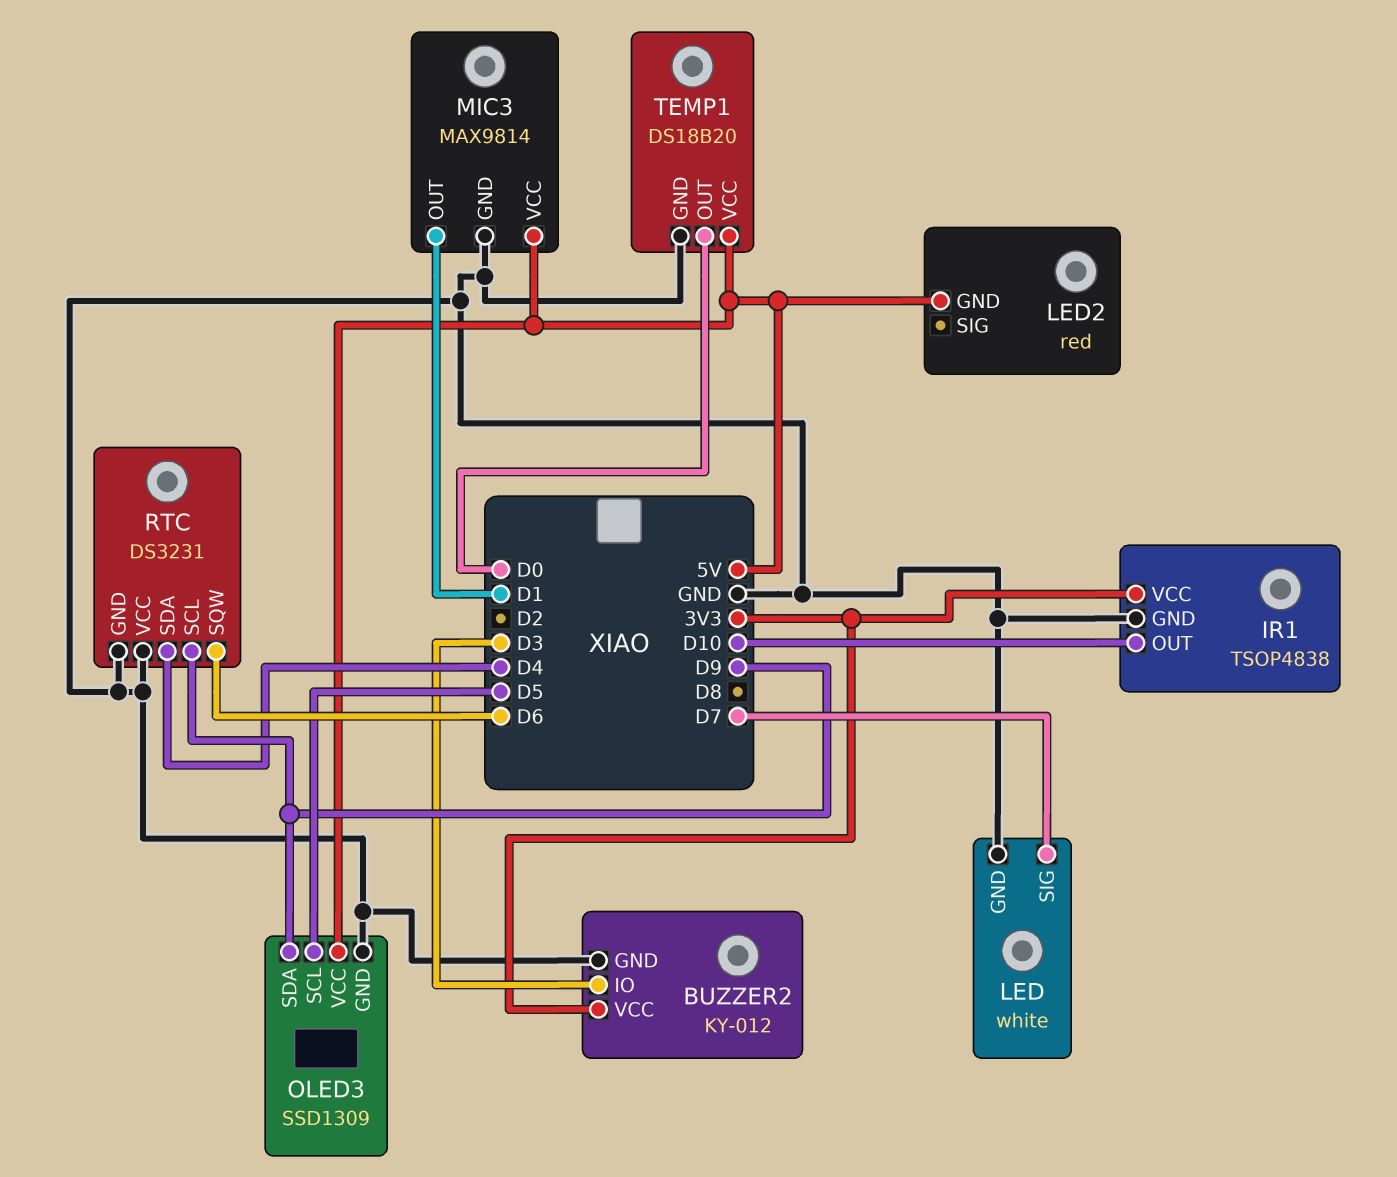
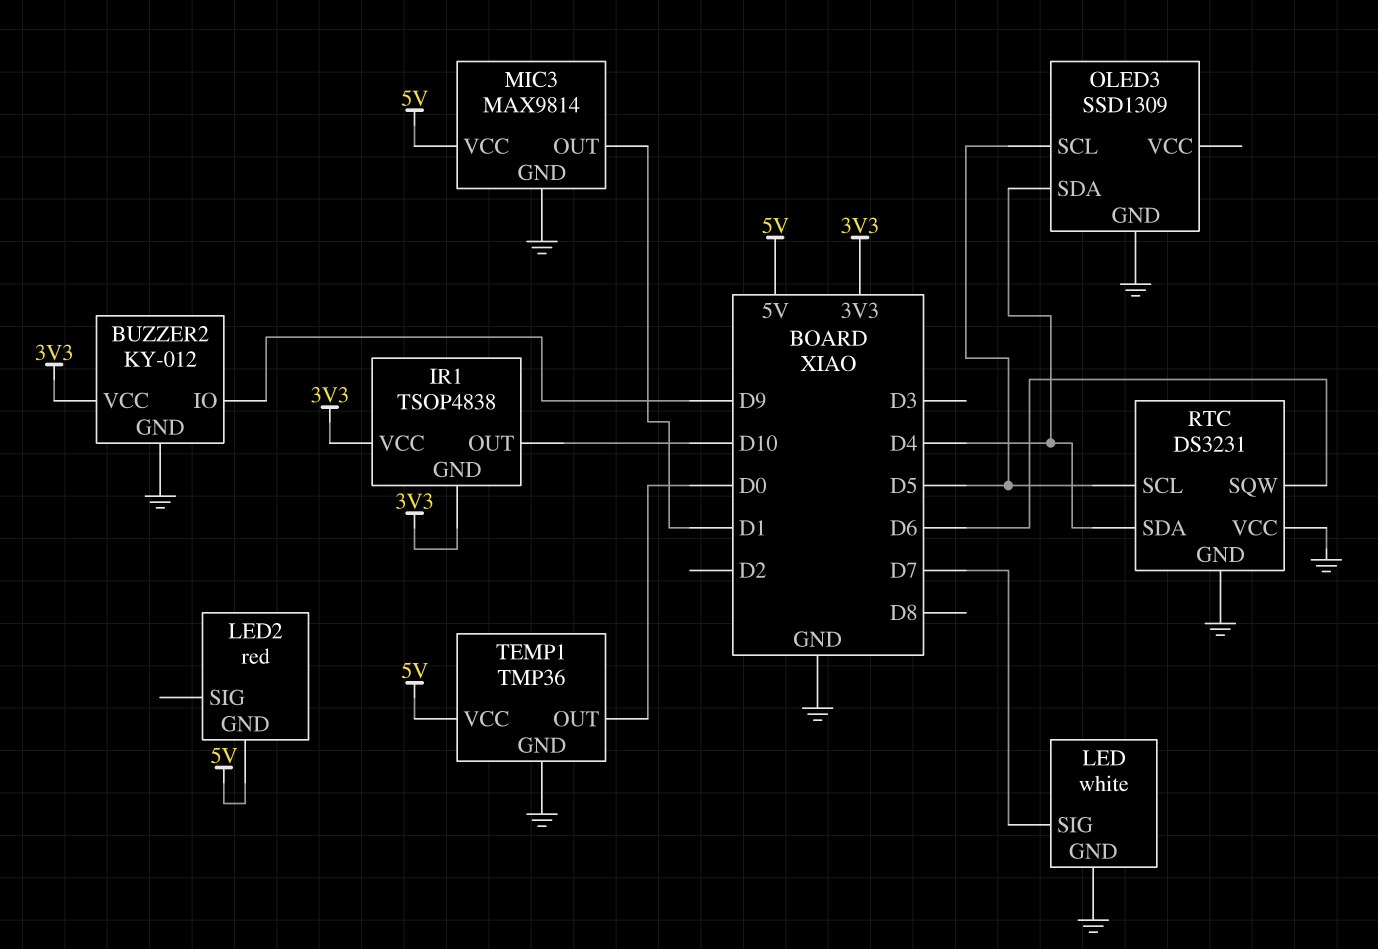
BUZZER2 pin IO: D3 -> D9
IR1 pin GND: GND -> 3V3
OLED3 pin SDA: D9 -> D4
OLED3 pin VCC: 5V -> none
RTC pin SCL: D9 -> D5
TEMP1: DS18B20 -> TMP36

